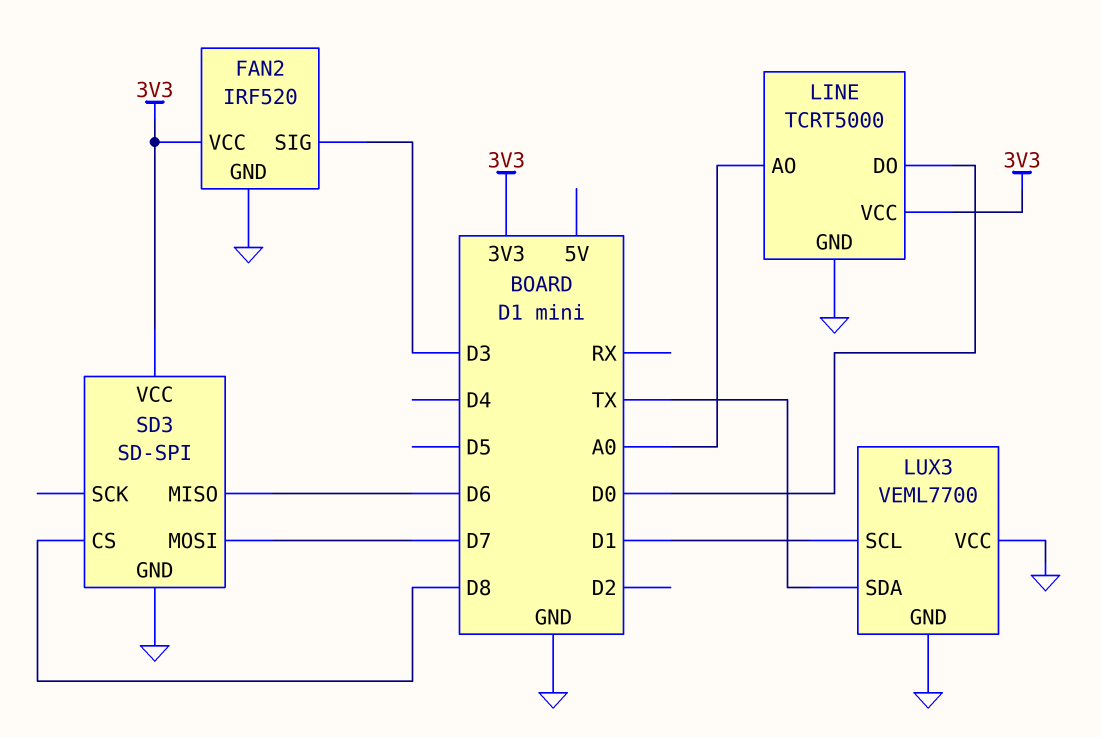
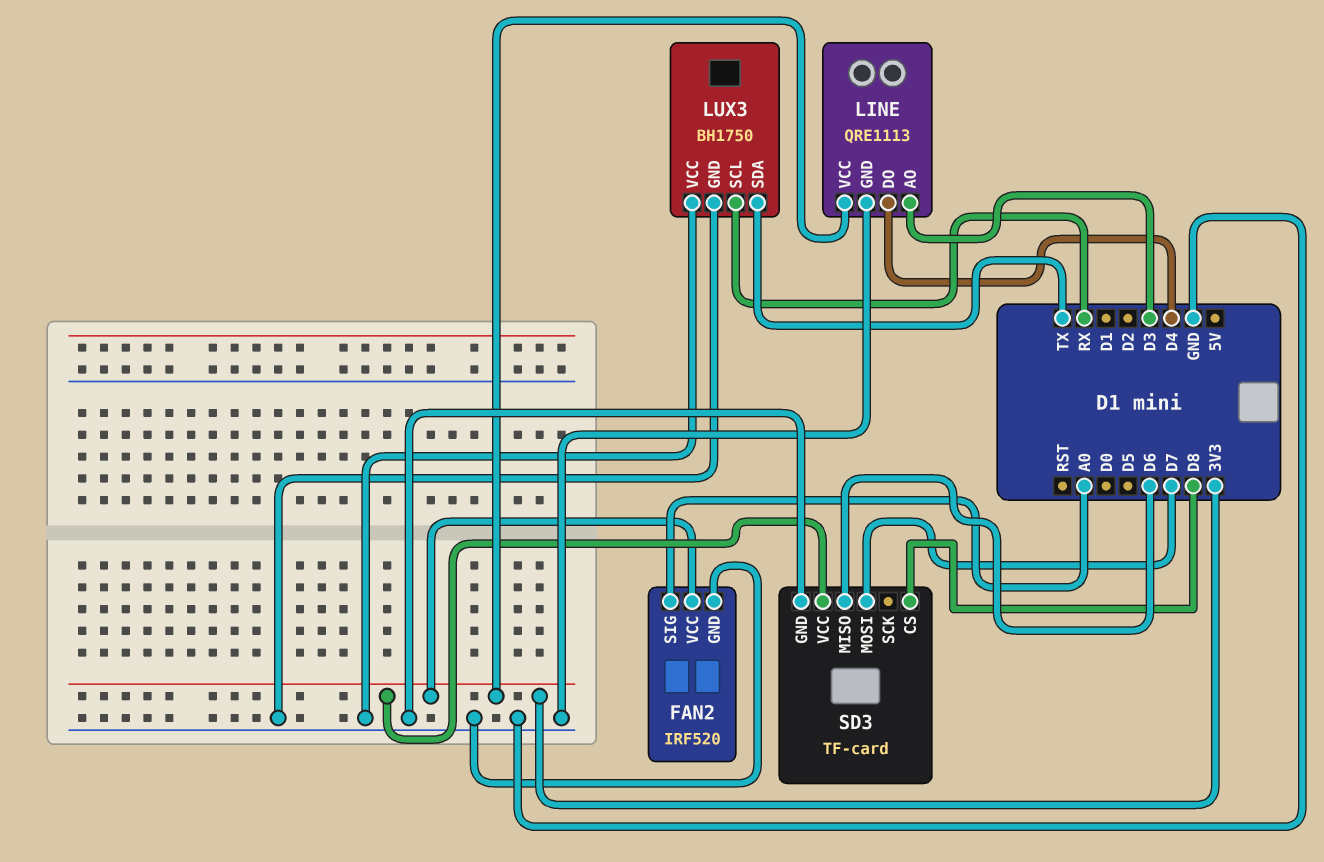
FAN2 pin SIG: D3 -> A0
LINE: TCRT5000 -> QRE1113
LINE pin AO: A0 -> D3
LINE pin DO: D0 -> D4
LUX3: VEML7700 -> BH1750
LUX3 pin SCL: D1 -> RX
SD3: SD-SPI -> TF-card

